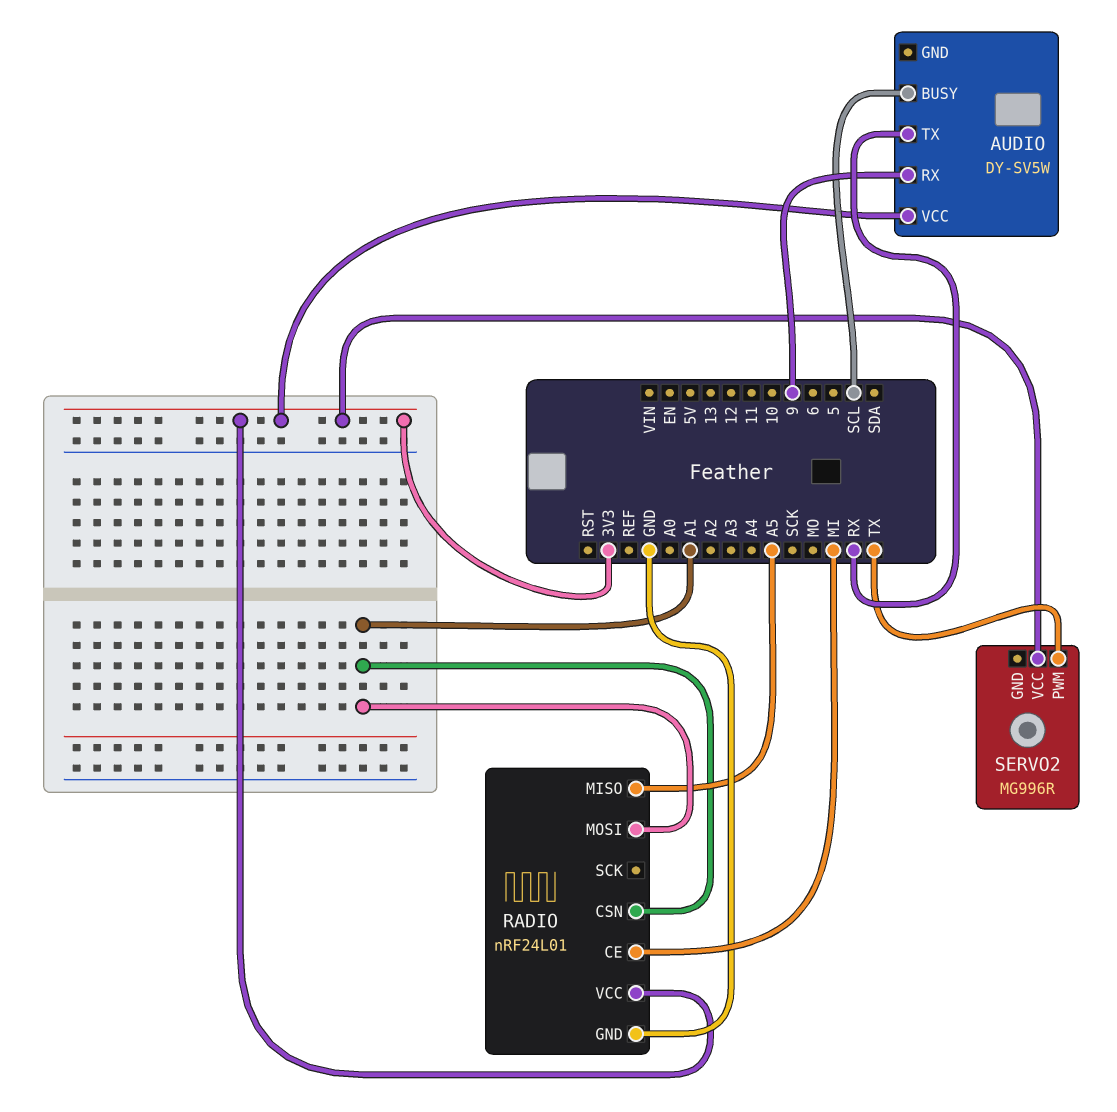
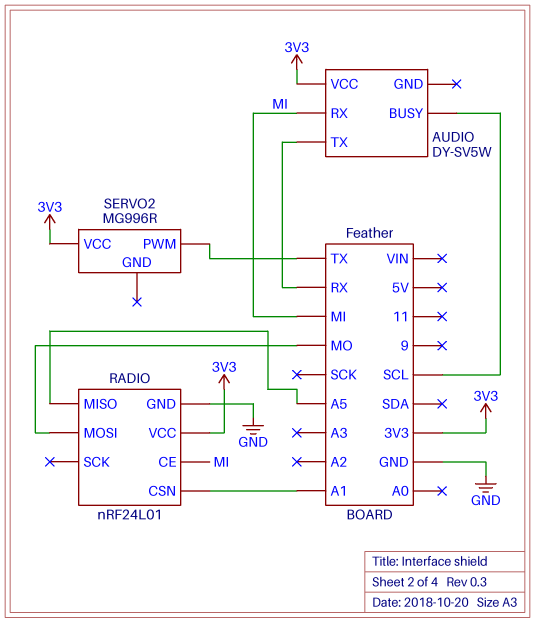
AUDIO pin RX: 9 -> MI
RADIO pin MOSI: A1 -> MO

